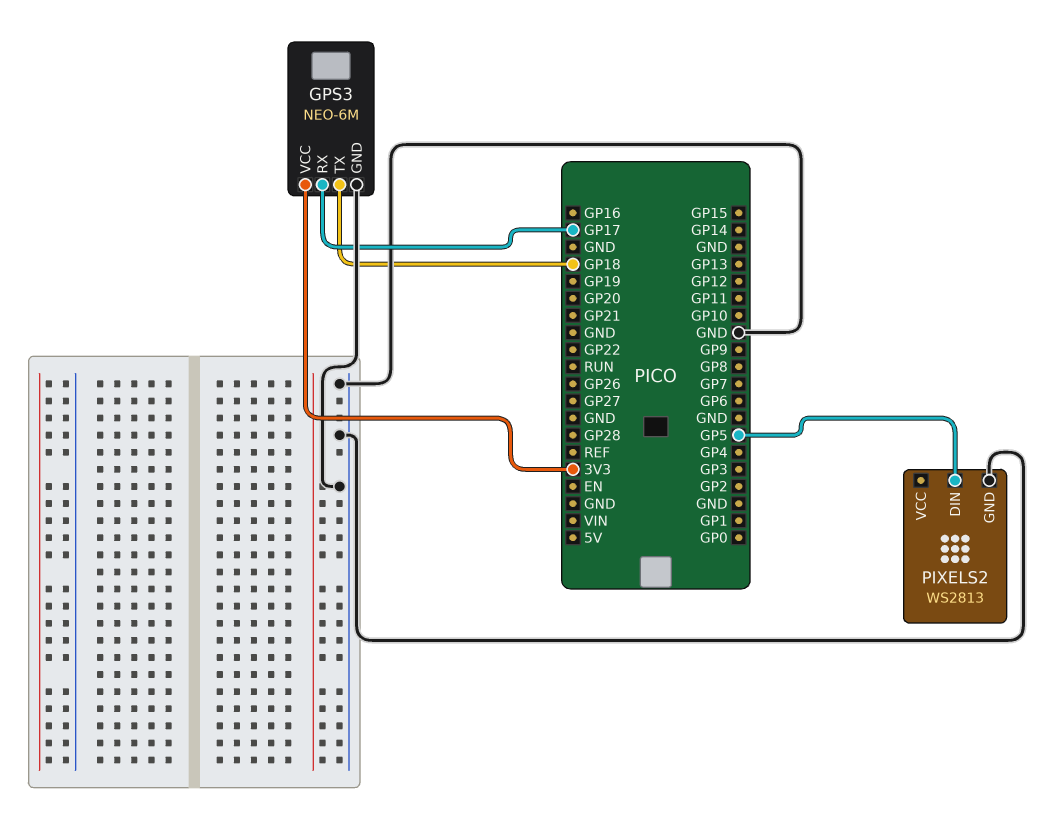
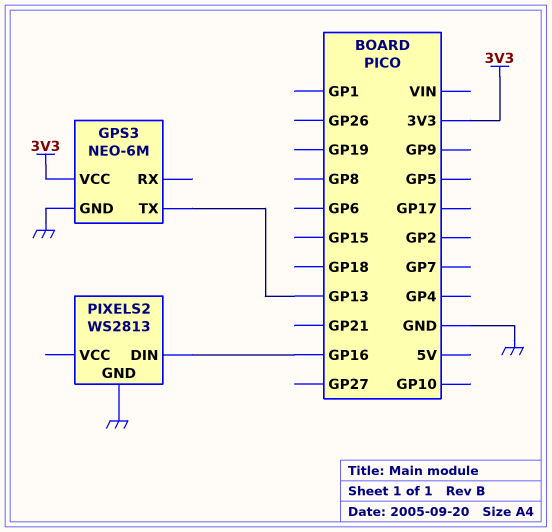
GPS3 pin RX: GP17 -> none
GPS3 pin TX: GP18 -> GP13
PIXELS2 pin DIN: GP5 -> GP16

